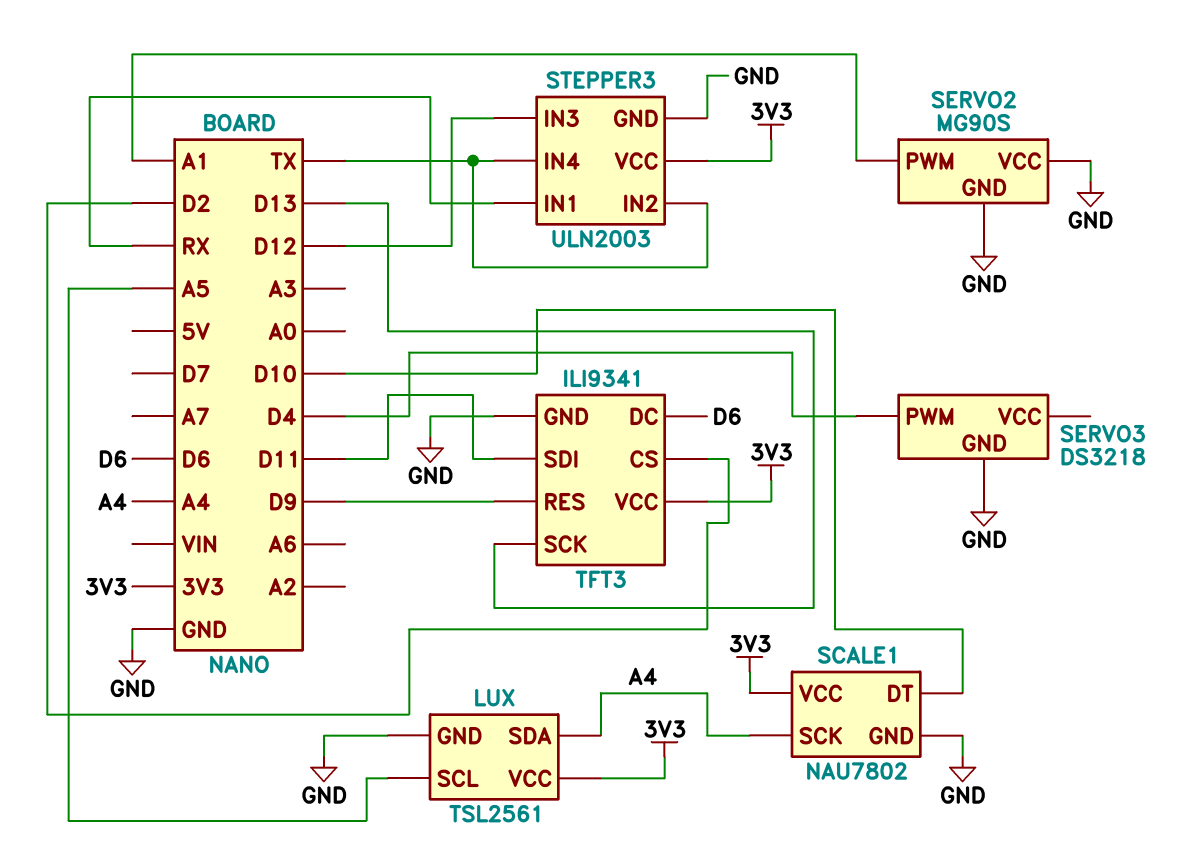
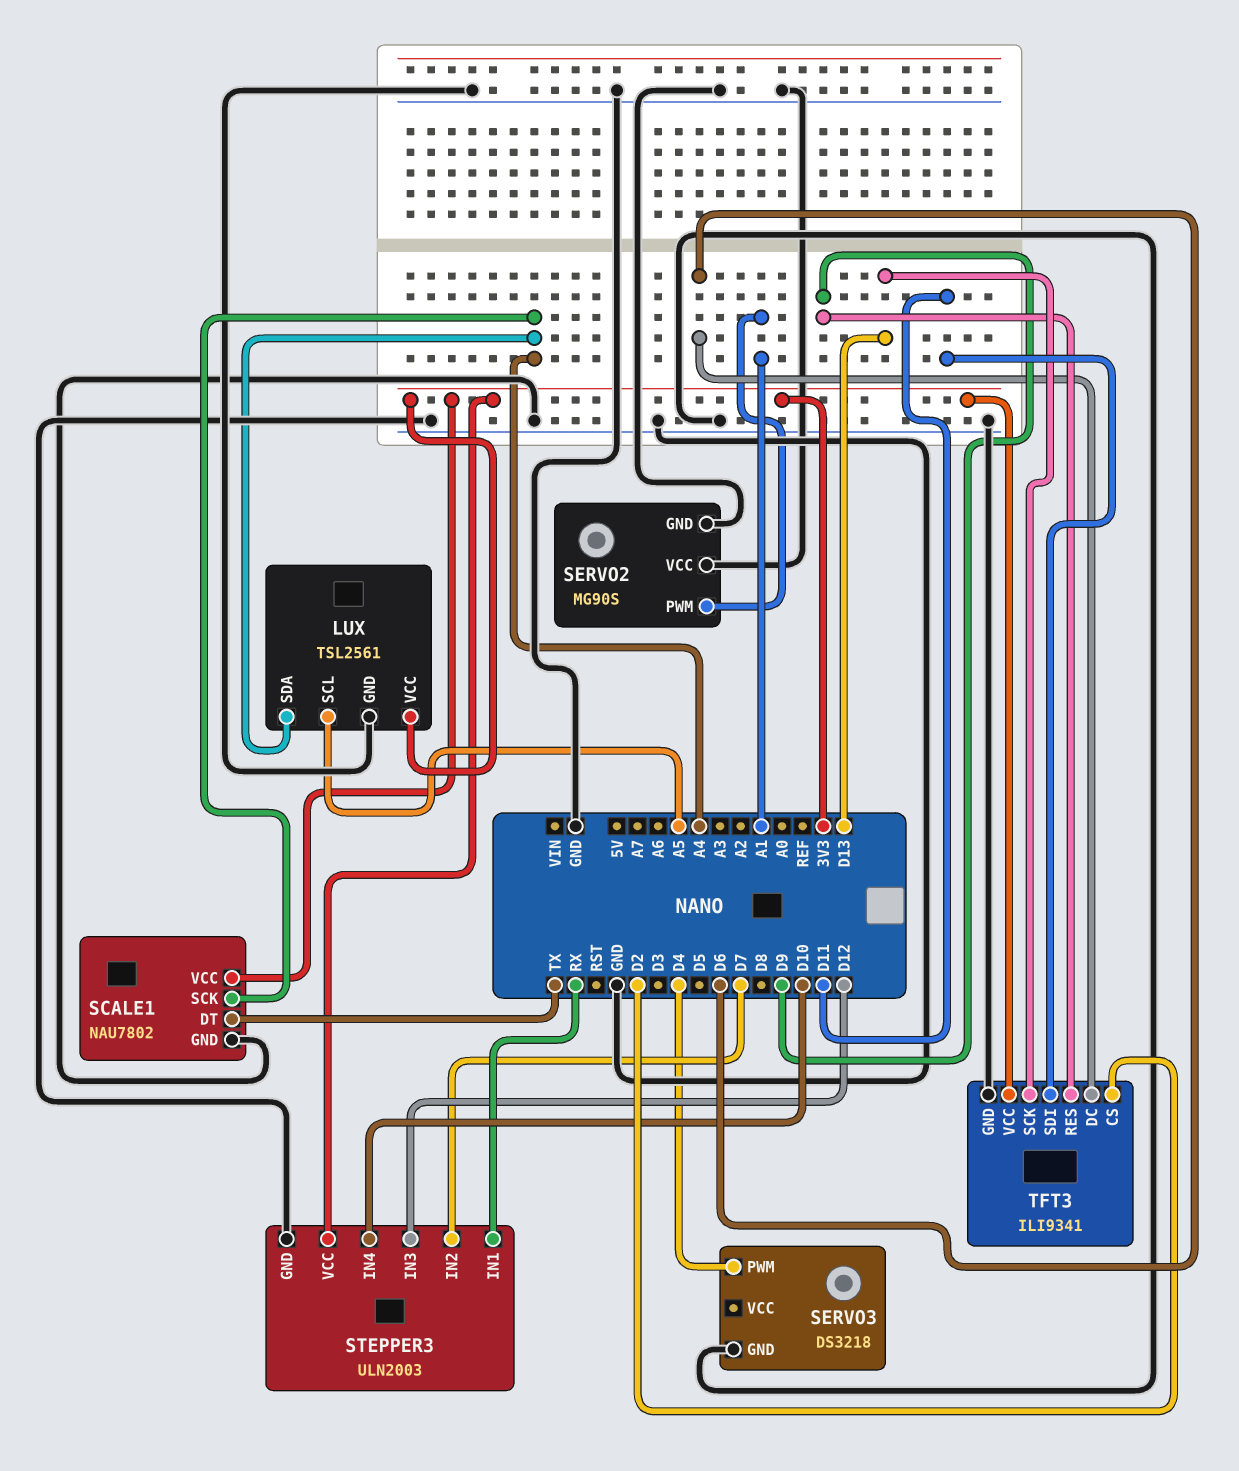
SCALE1 pin DT: D10 -> TX
STEPPER3 pin IN2: TX -> D7
STEPPER3 pin IN4: TX -> D10

